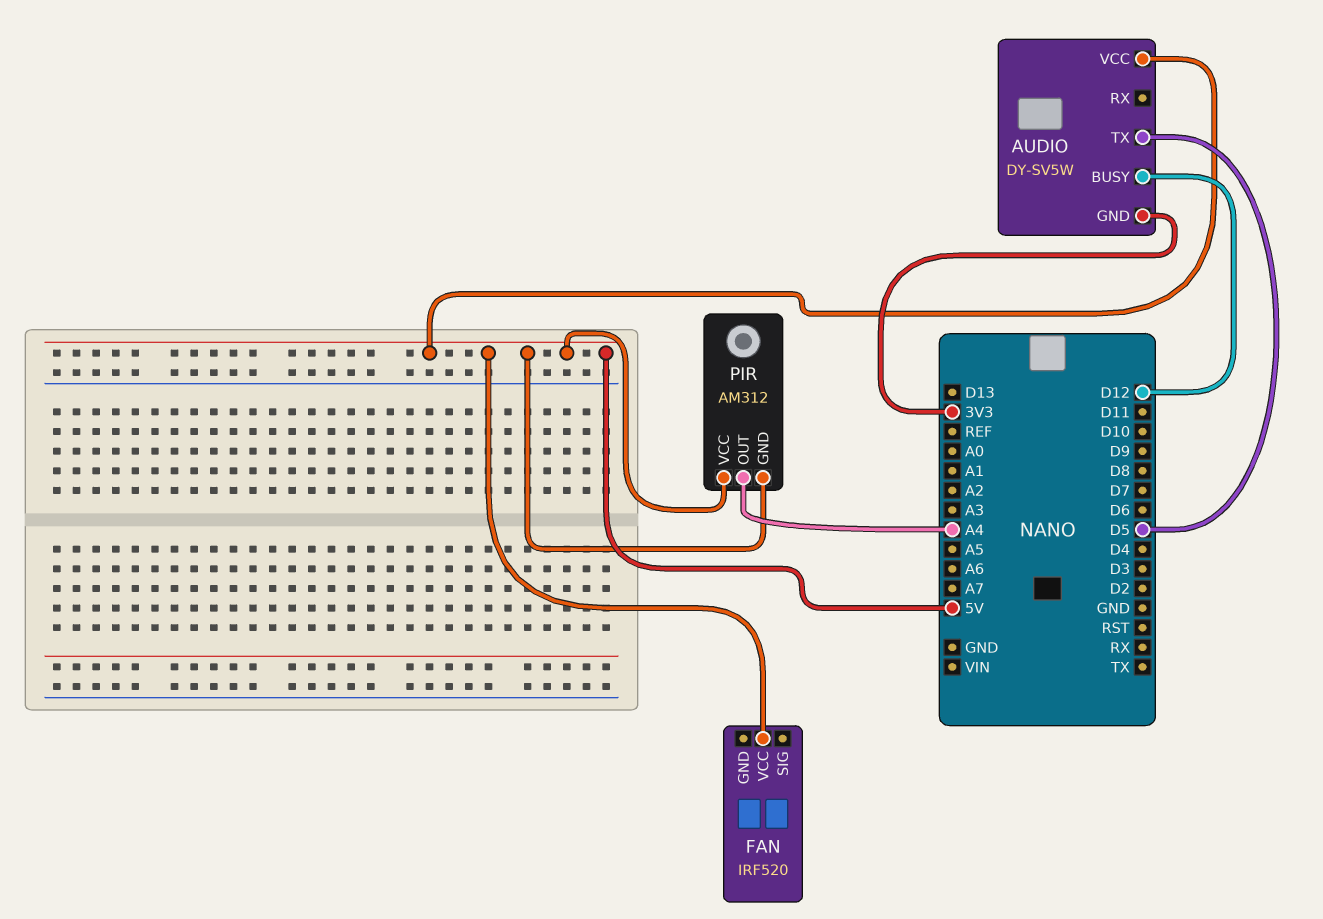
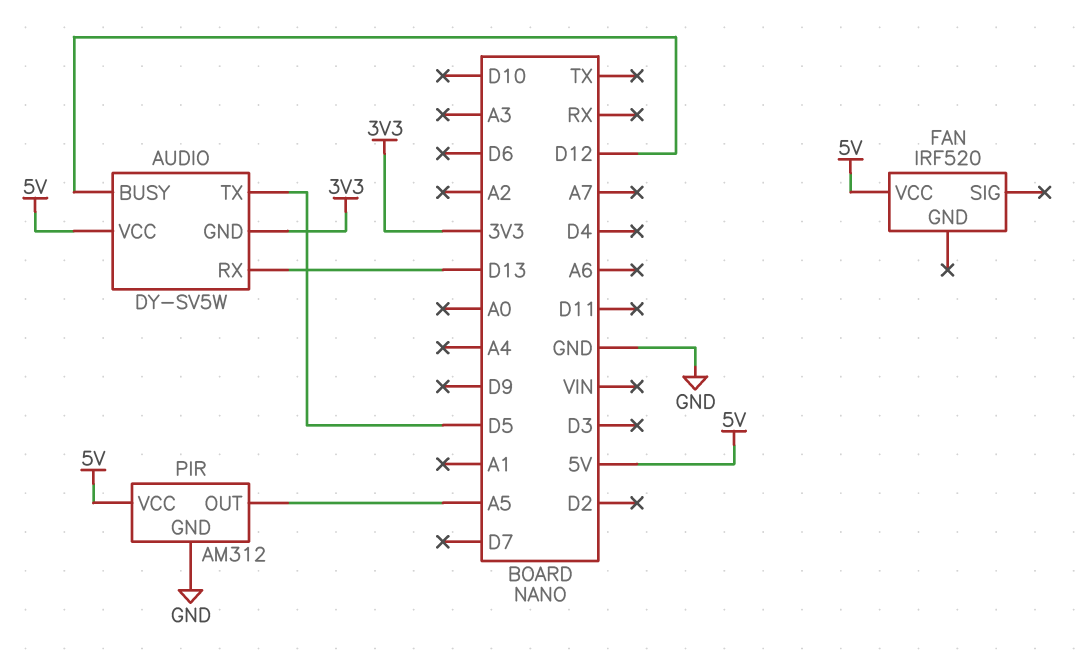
AUDIO pin RX: none -> D13
PIR pin GND: 5V -> GND
PIR pin OUT: A4 -> A5

